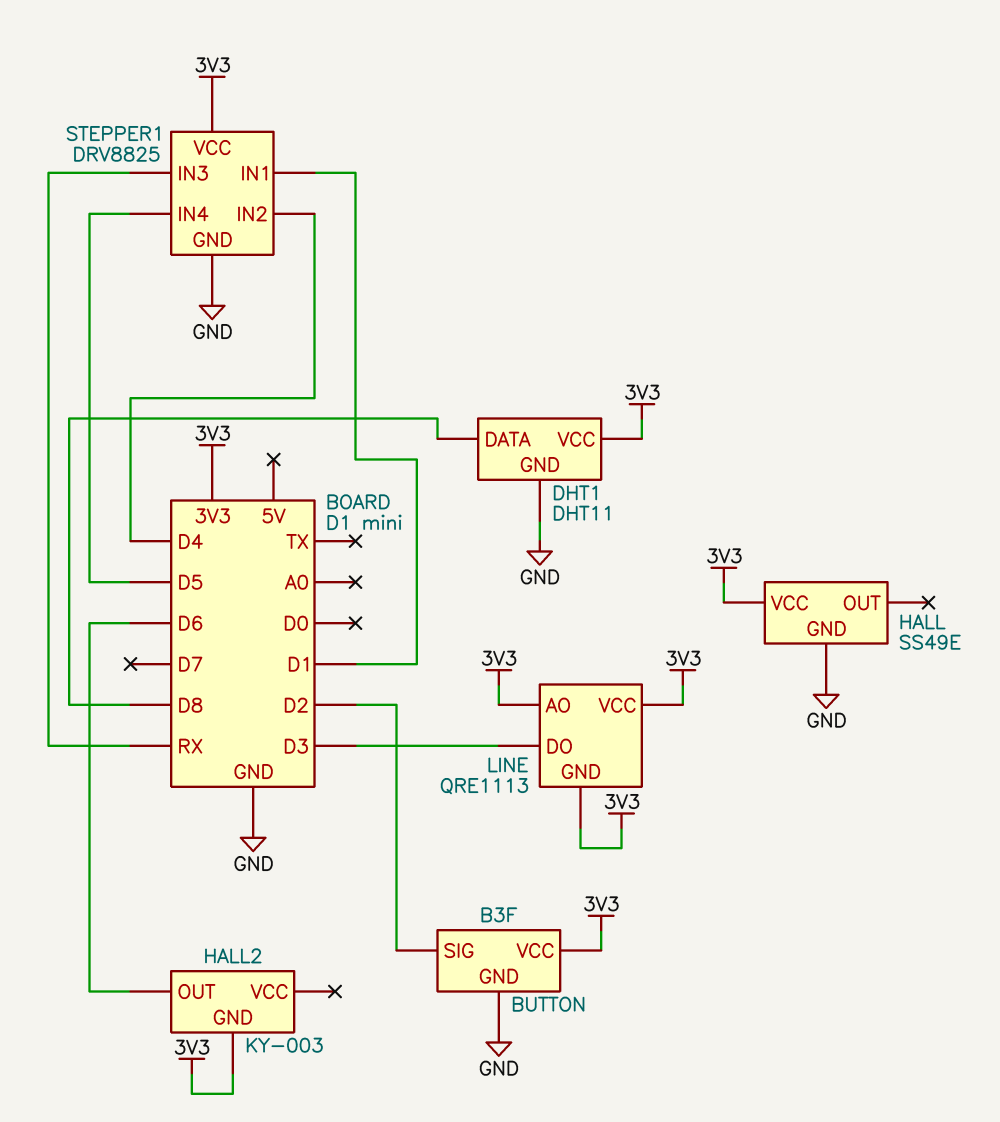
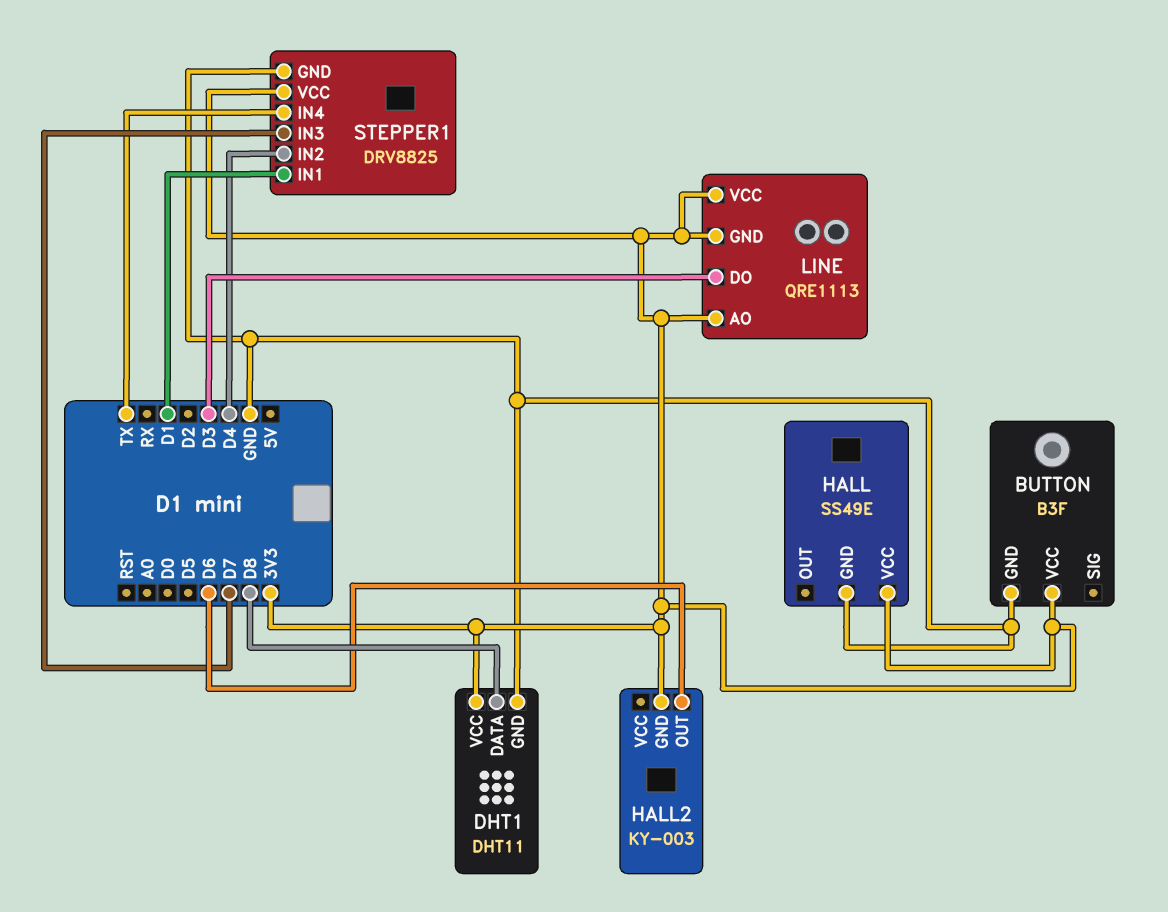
BUTTON pin SIG: D2 -> none
STEPPER1 pin IN3: RX -> D7
STEPPER1 pin IN4: D5 -> TX

